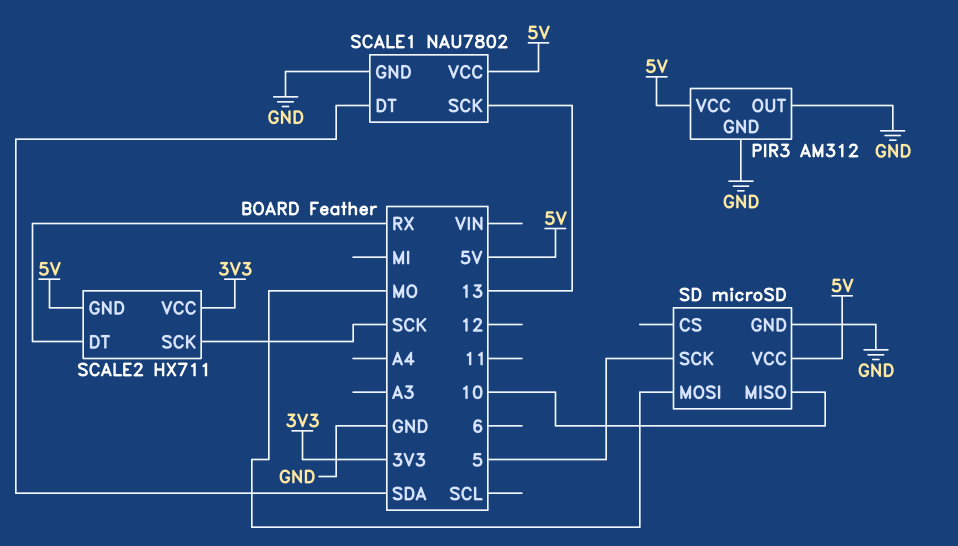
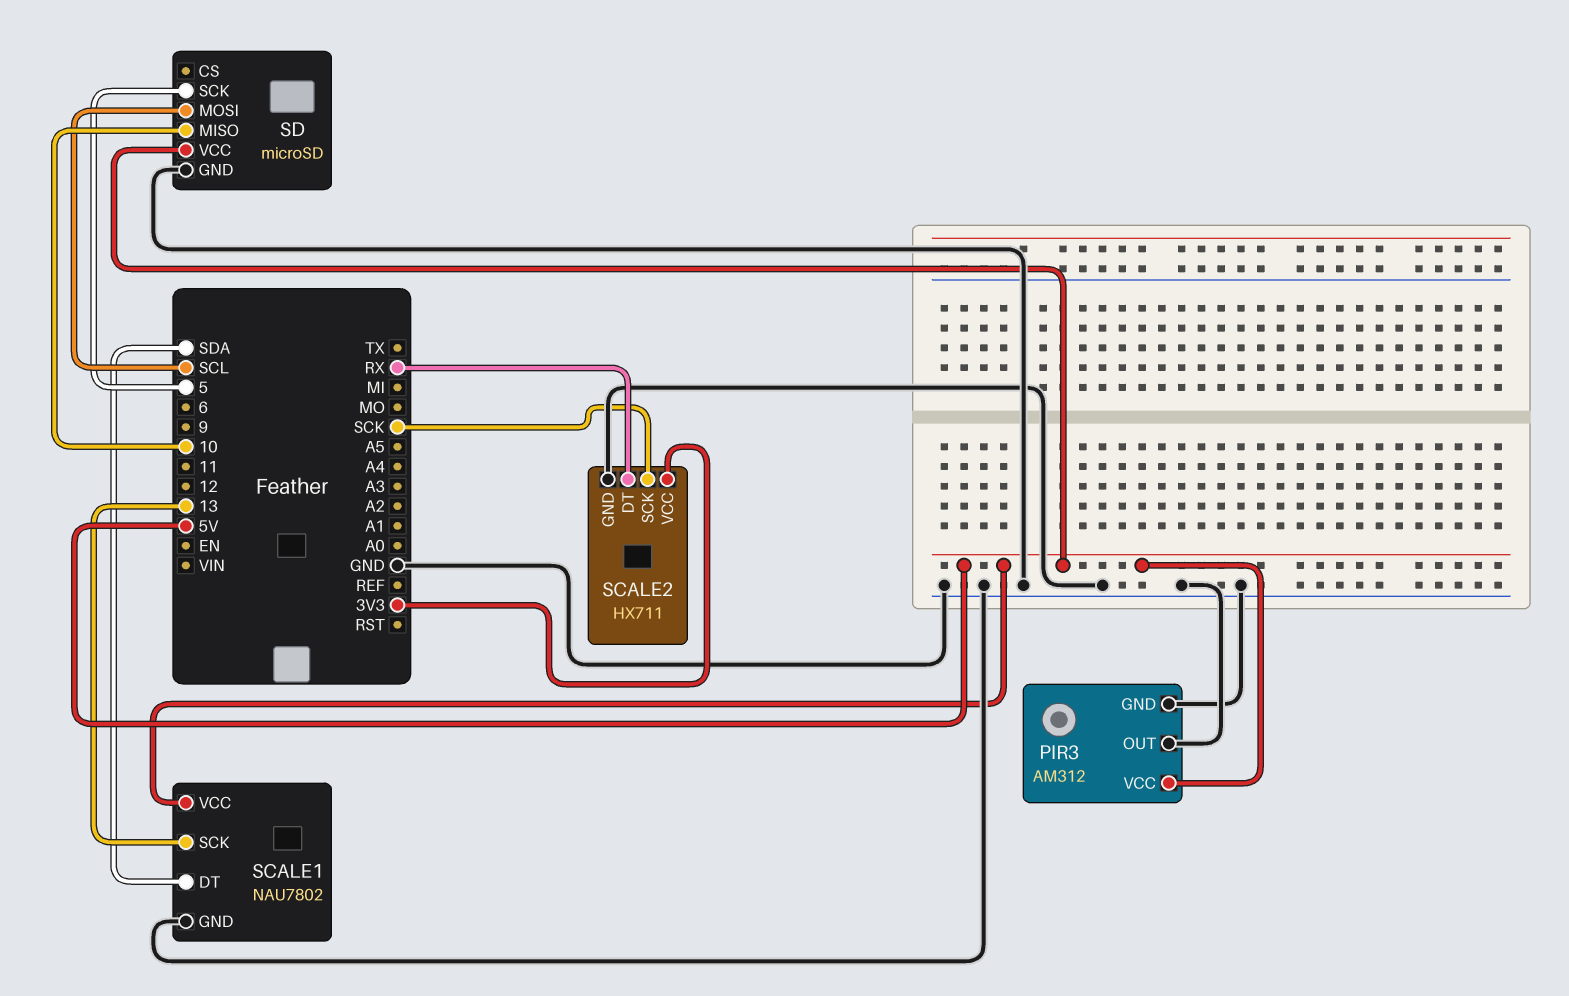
SCALE2 pin GND: 5V -> GND
SD pin MOSI: MO -> SCL

